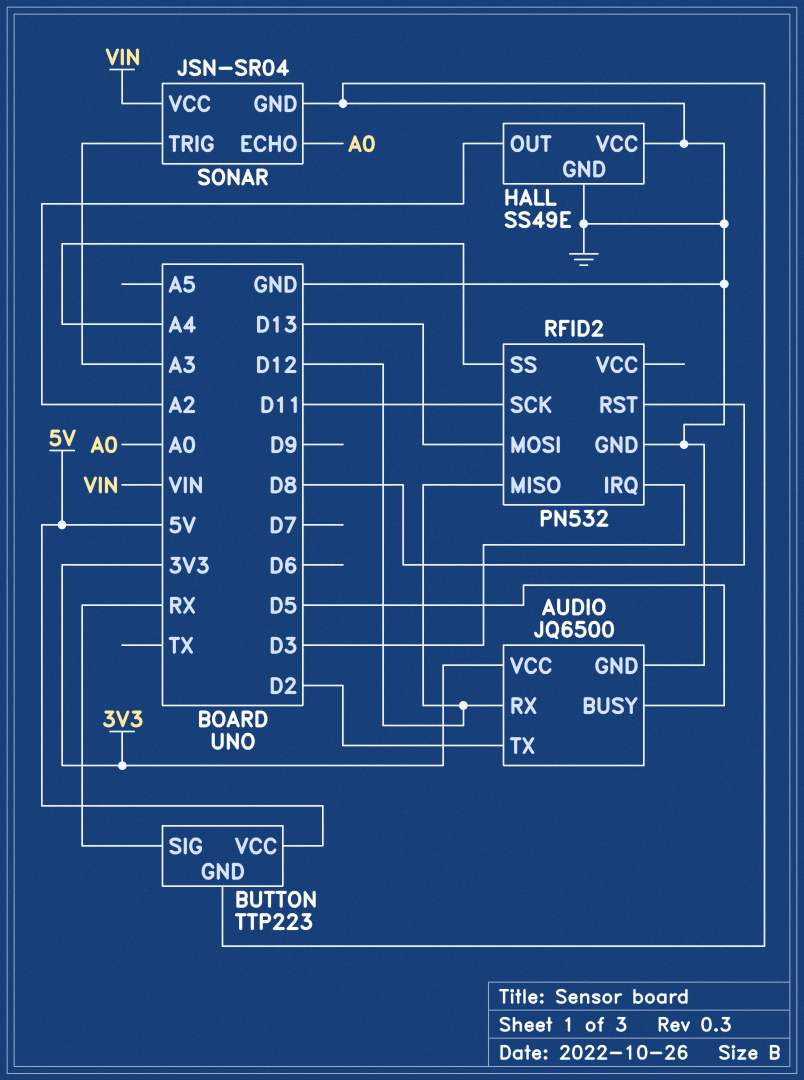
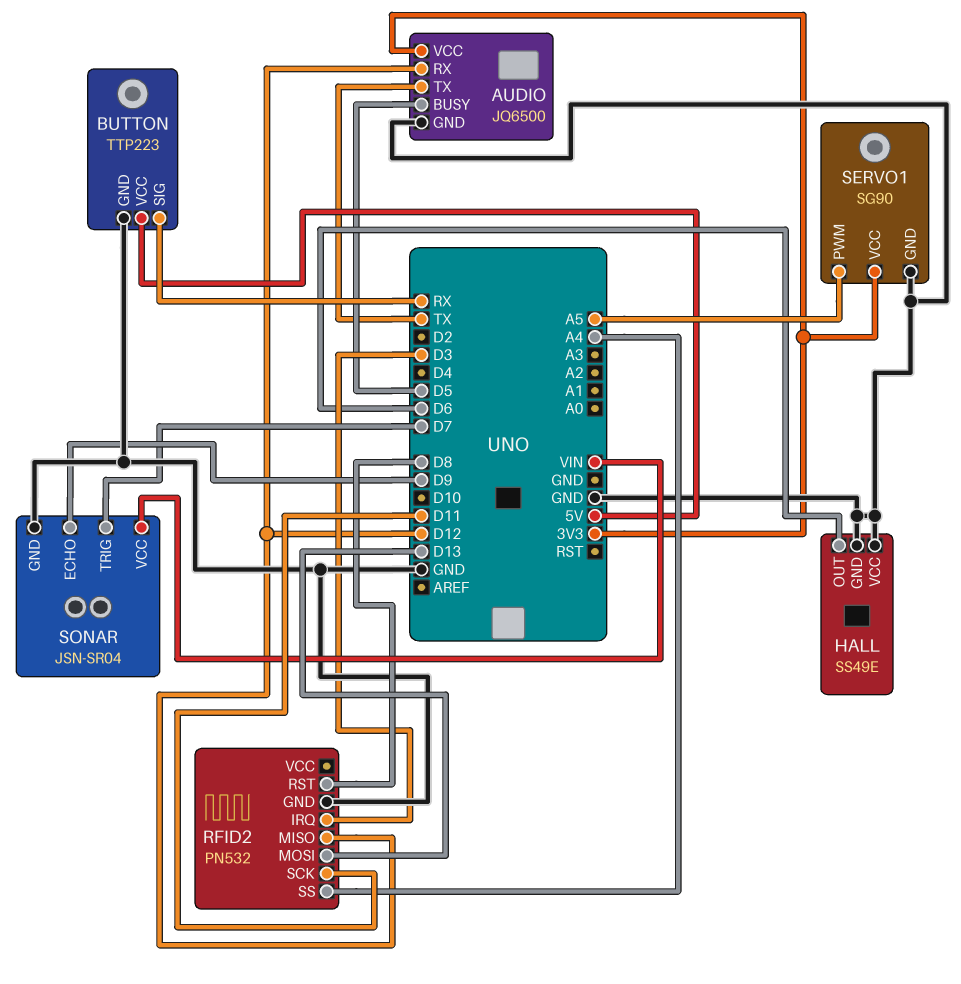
AUDIO pin TX: D2 -> TX
HALL pin OUT: A2 -> D6
SERVO1: none -> SG90
SERVO1 pin GND: none -> GND
SERVO1 pin PWM: none -> A5
SERVO1 pin VCC: none -> 3V3
SONAR pin ECHO: A0 -> D9
SONAR pin TRIG: A3 -> D7

